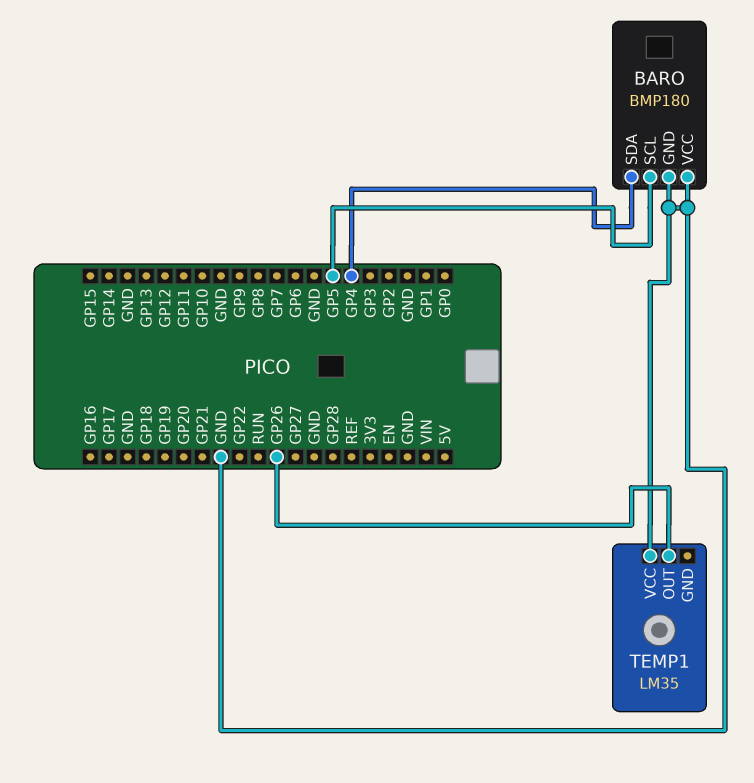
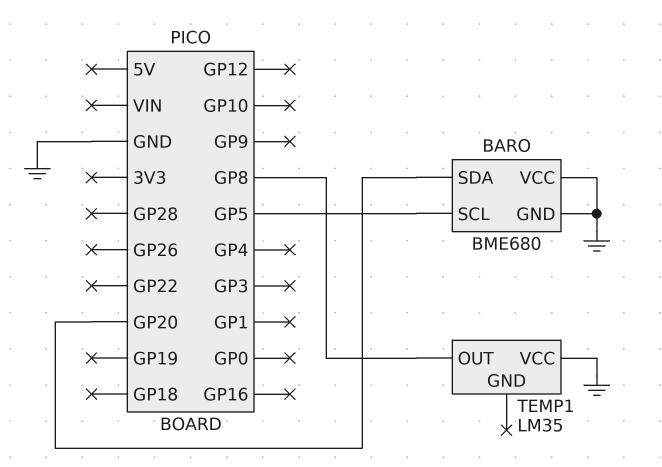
BARO: BMP180 -> BME680
BARO pin SDA: GP4 -> GP20
TEMP1 pin OUT: GP26 -> GP8

